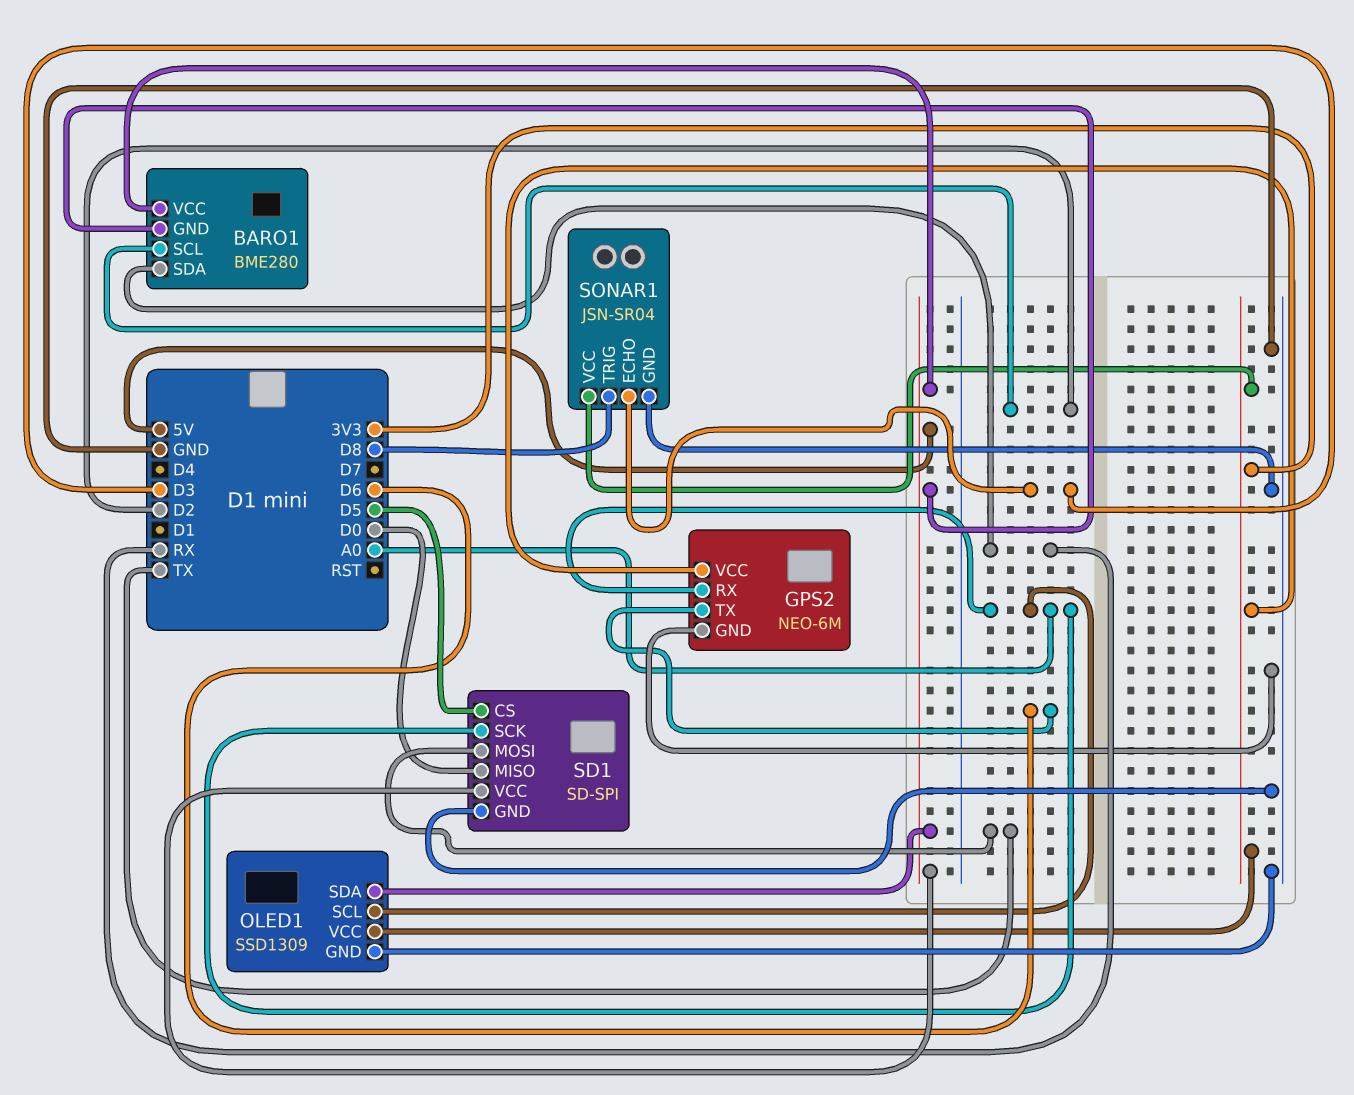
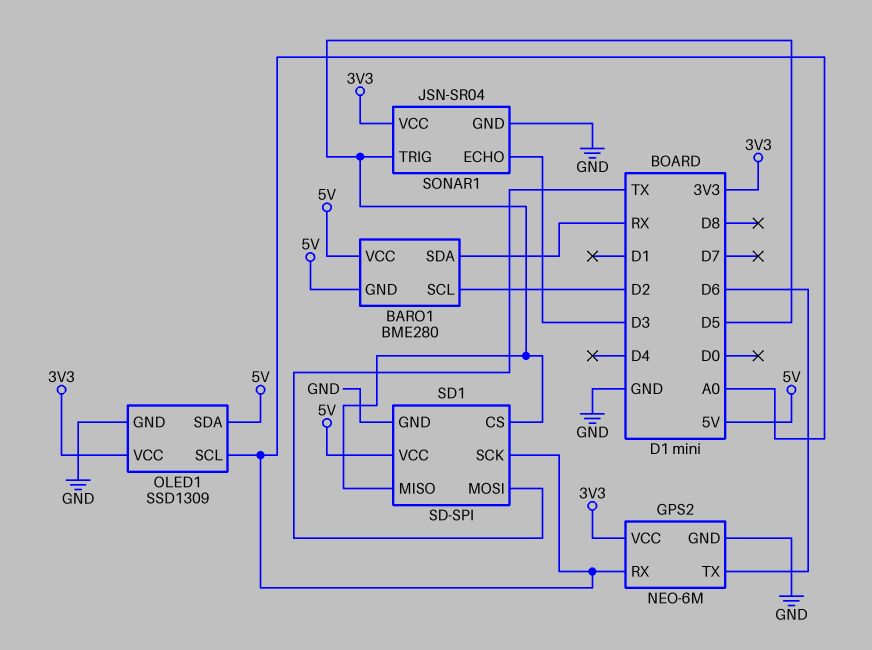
SD1 pin MISO: D0 -> D5
SONAR1 pin TRIG: D8 -> D5

